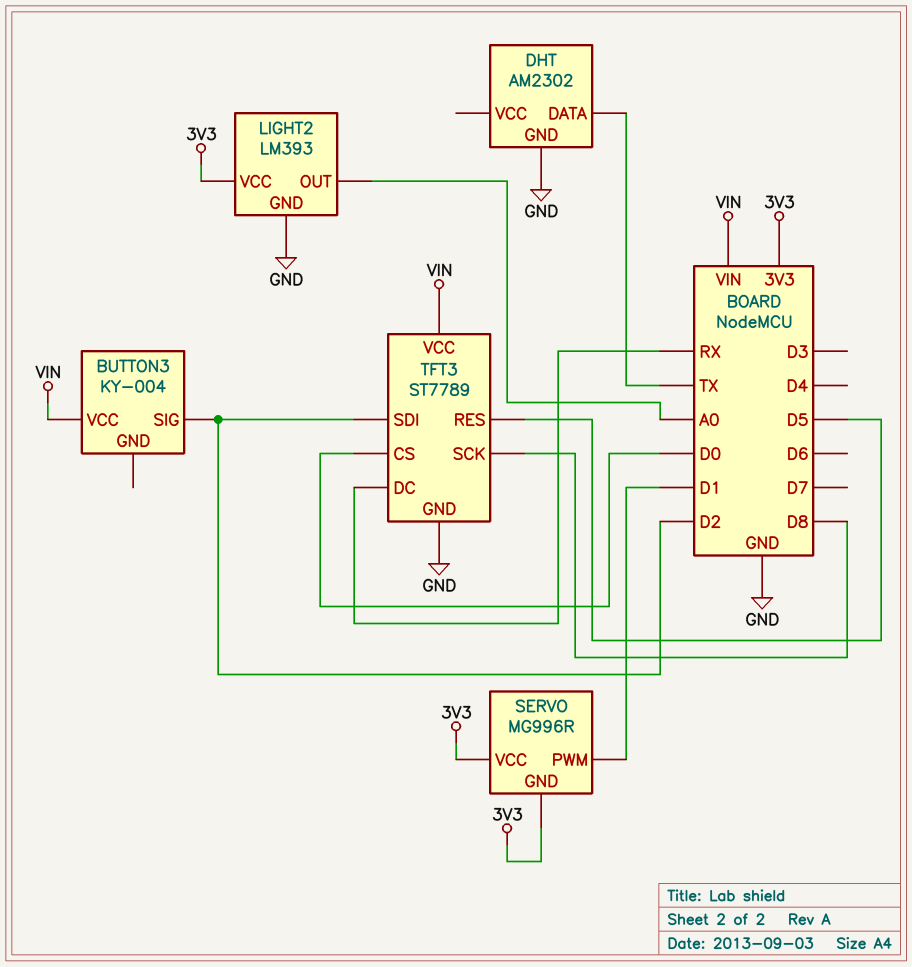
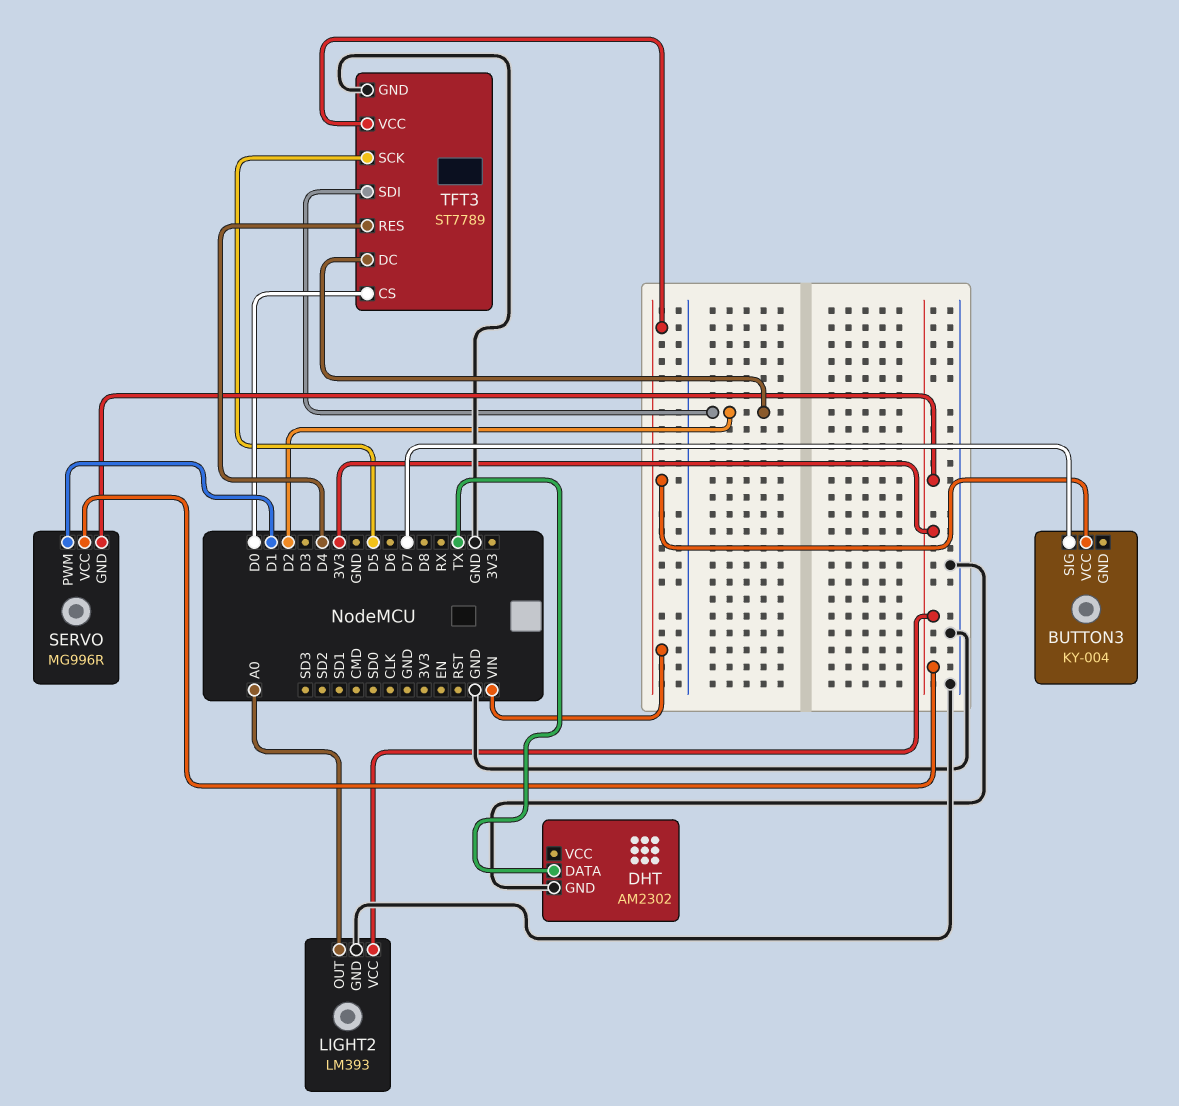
BUTTON3 pin SIG: D2 -> D7
TFT3 pin DC: RX -> D2
TFT3 pin RES: D5 -> D4
TFT3 pin SCK: D8 -> D5

